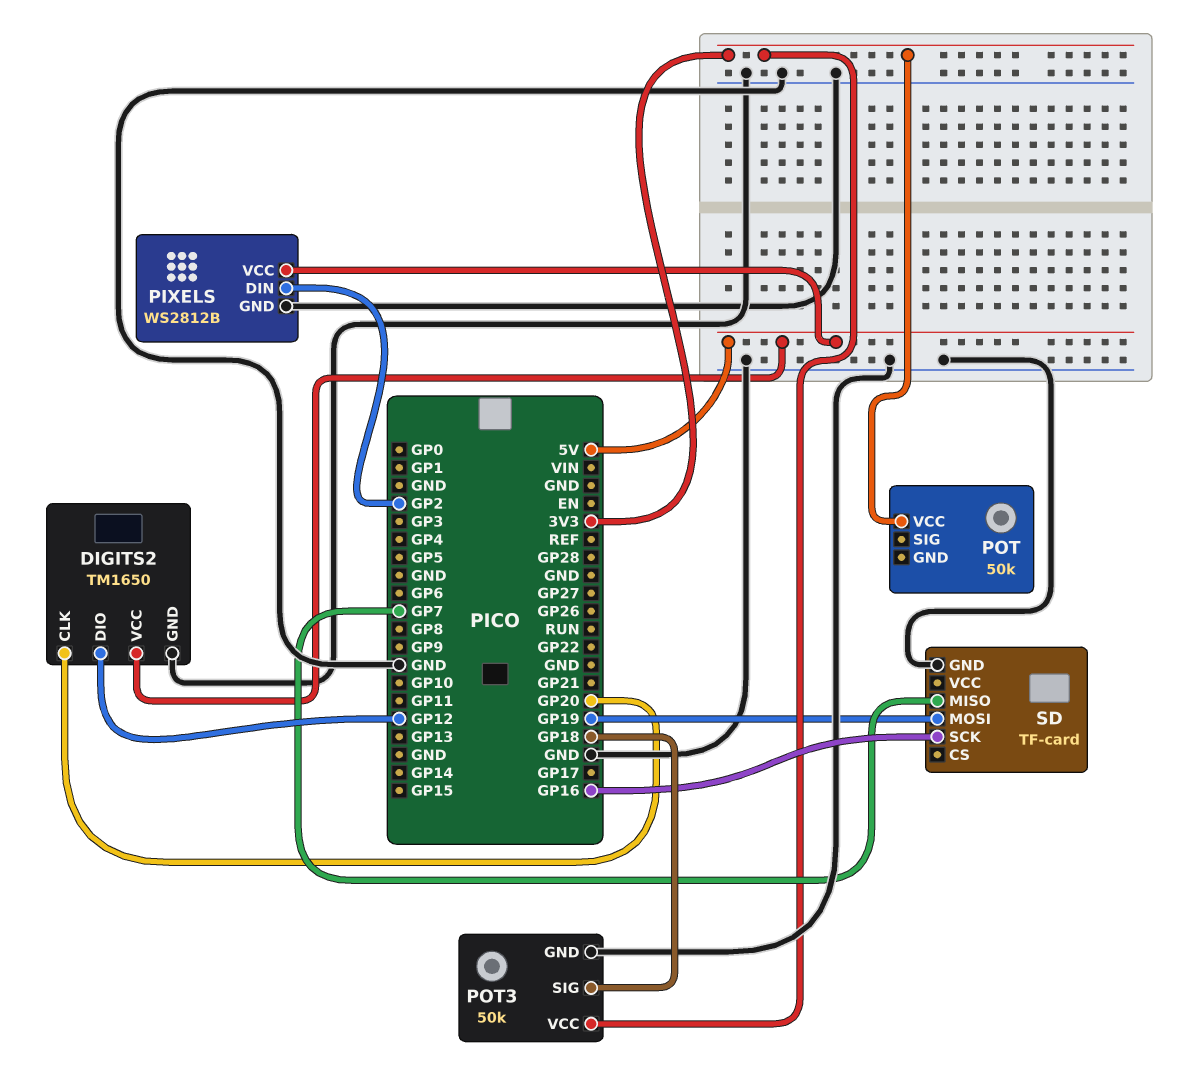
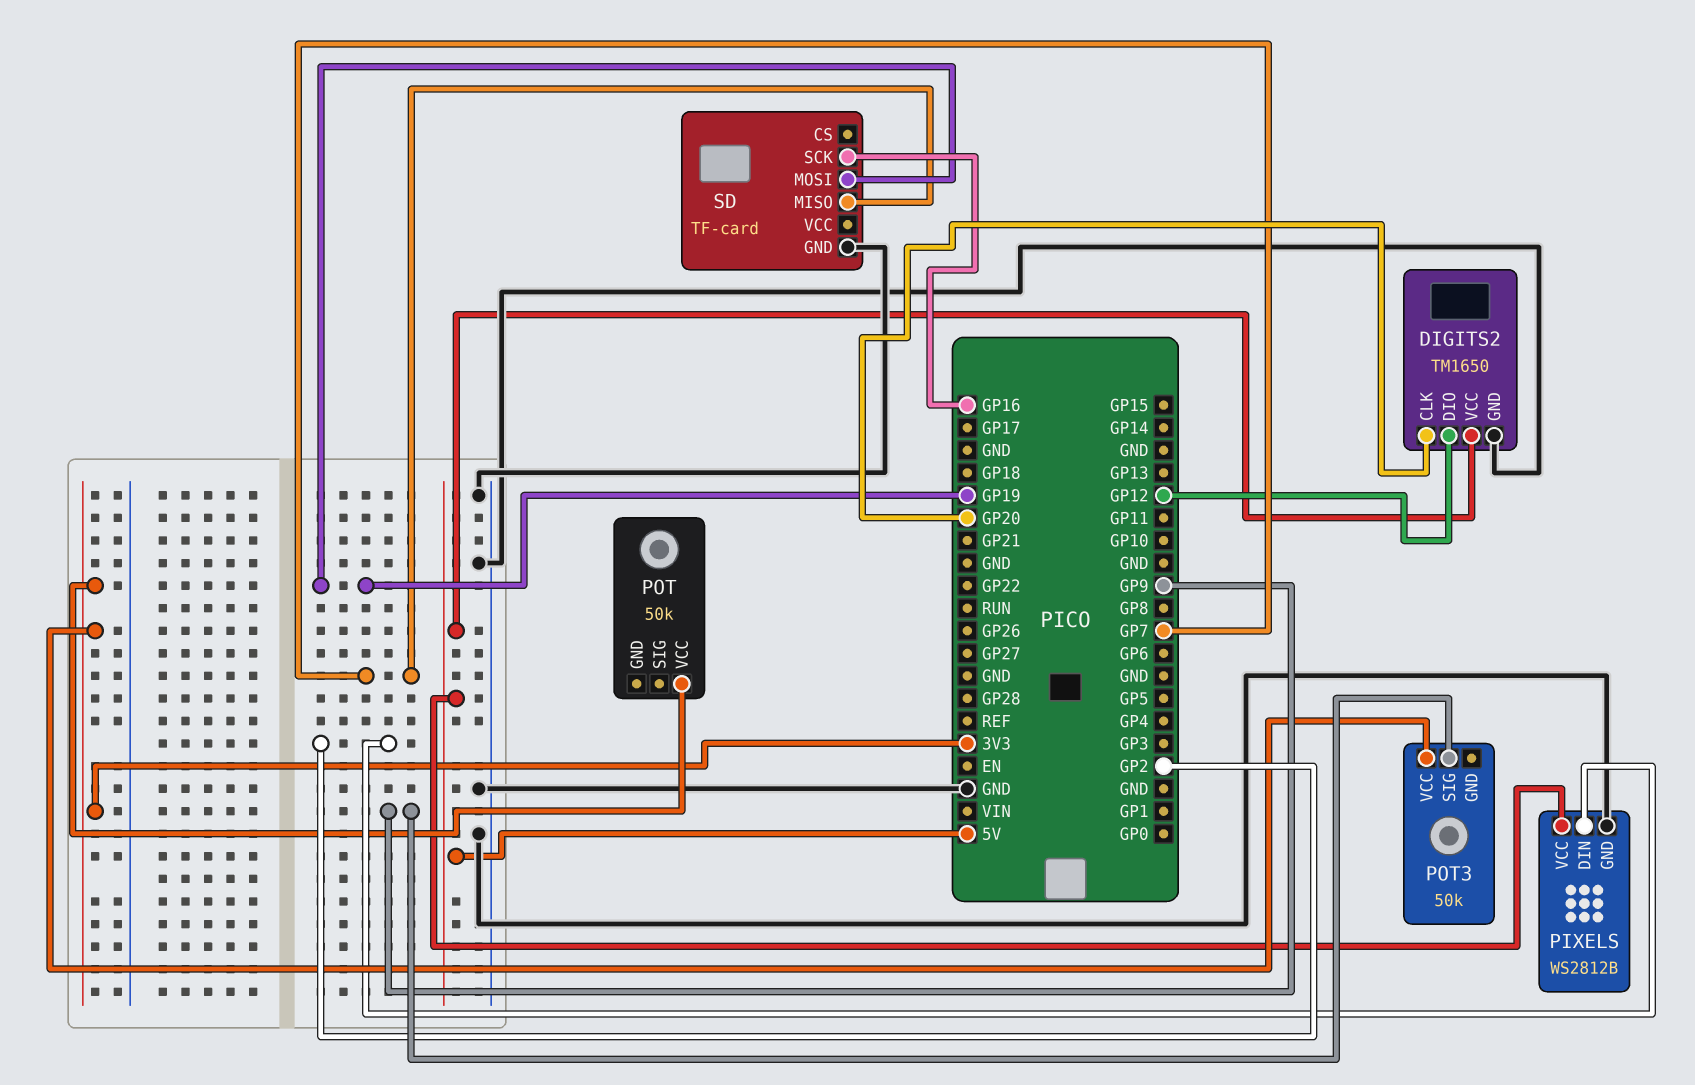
POT3 pin GND: GND -> none
POT3 pin SIG: GP18 -> GP9

